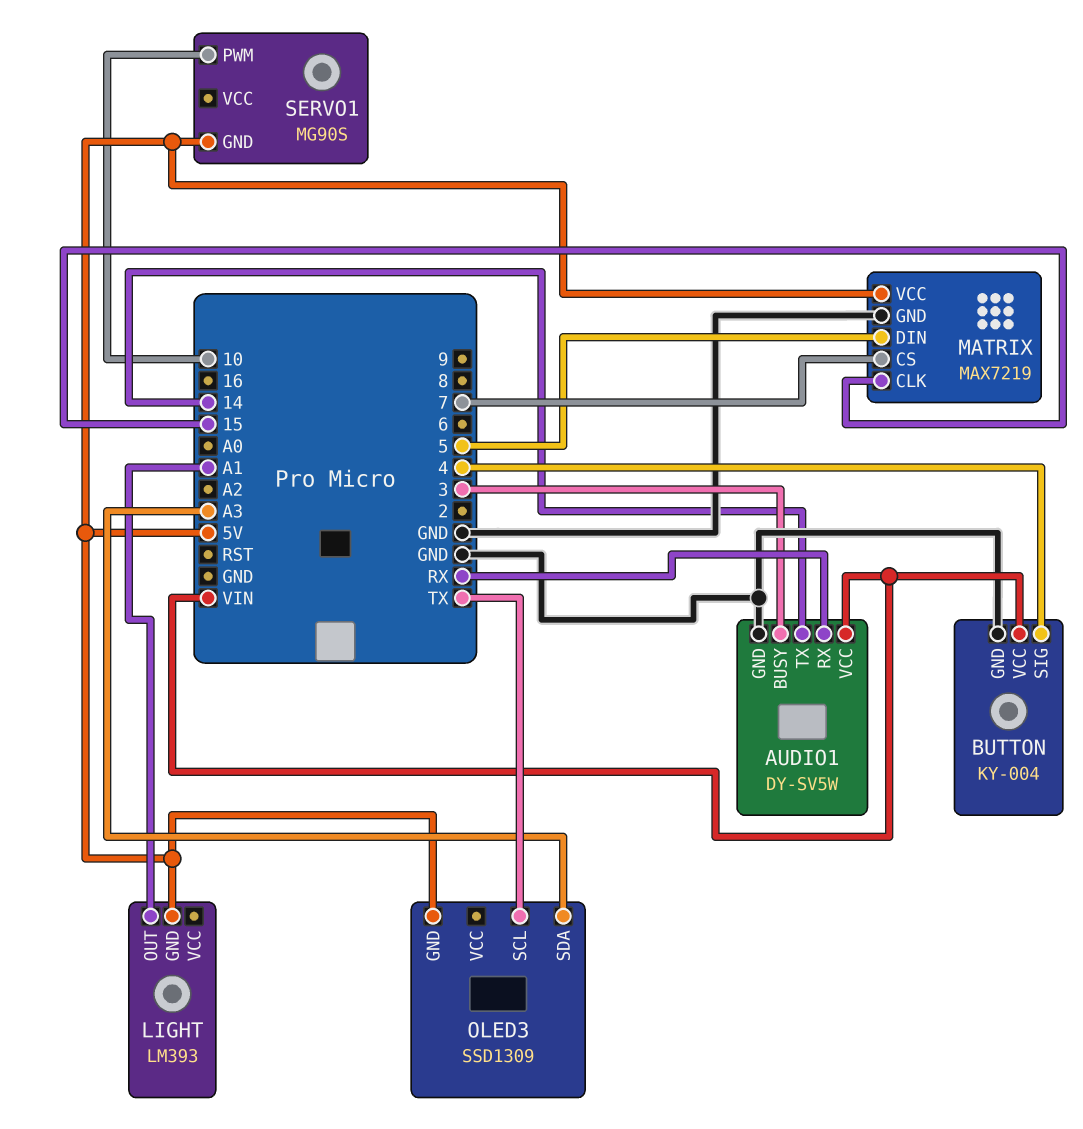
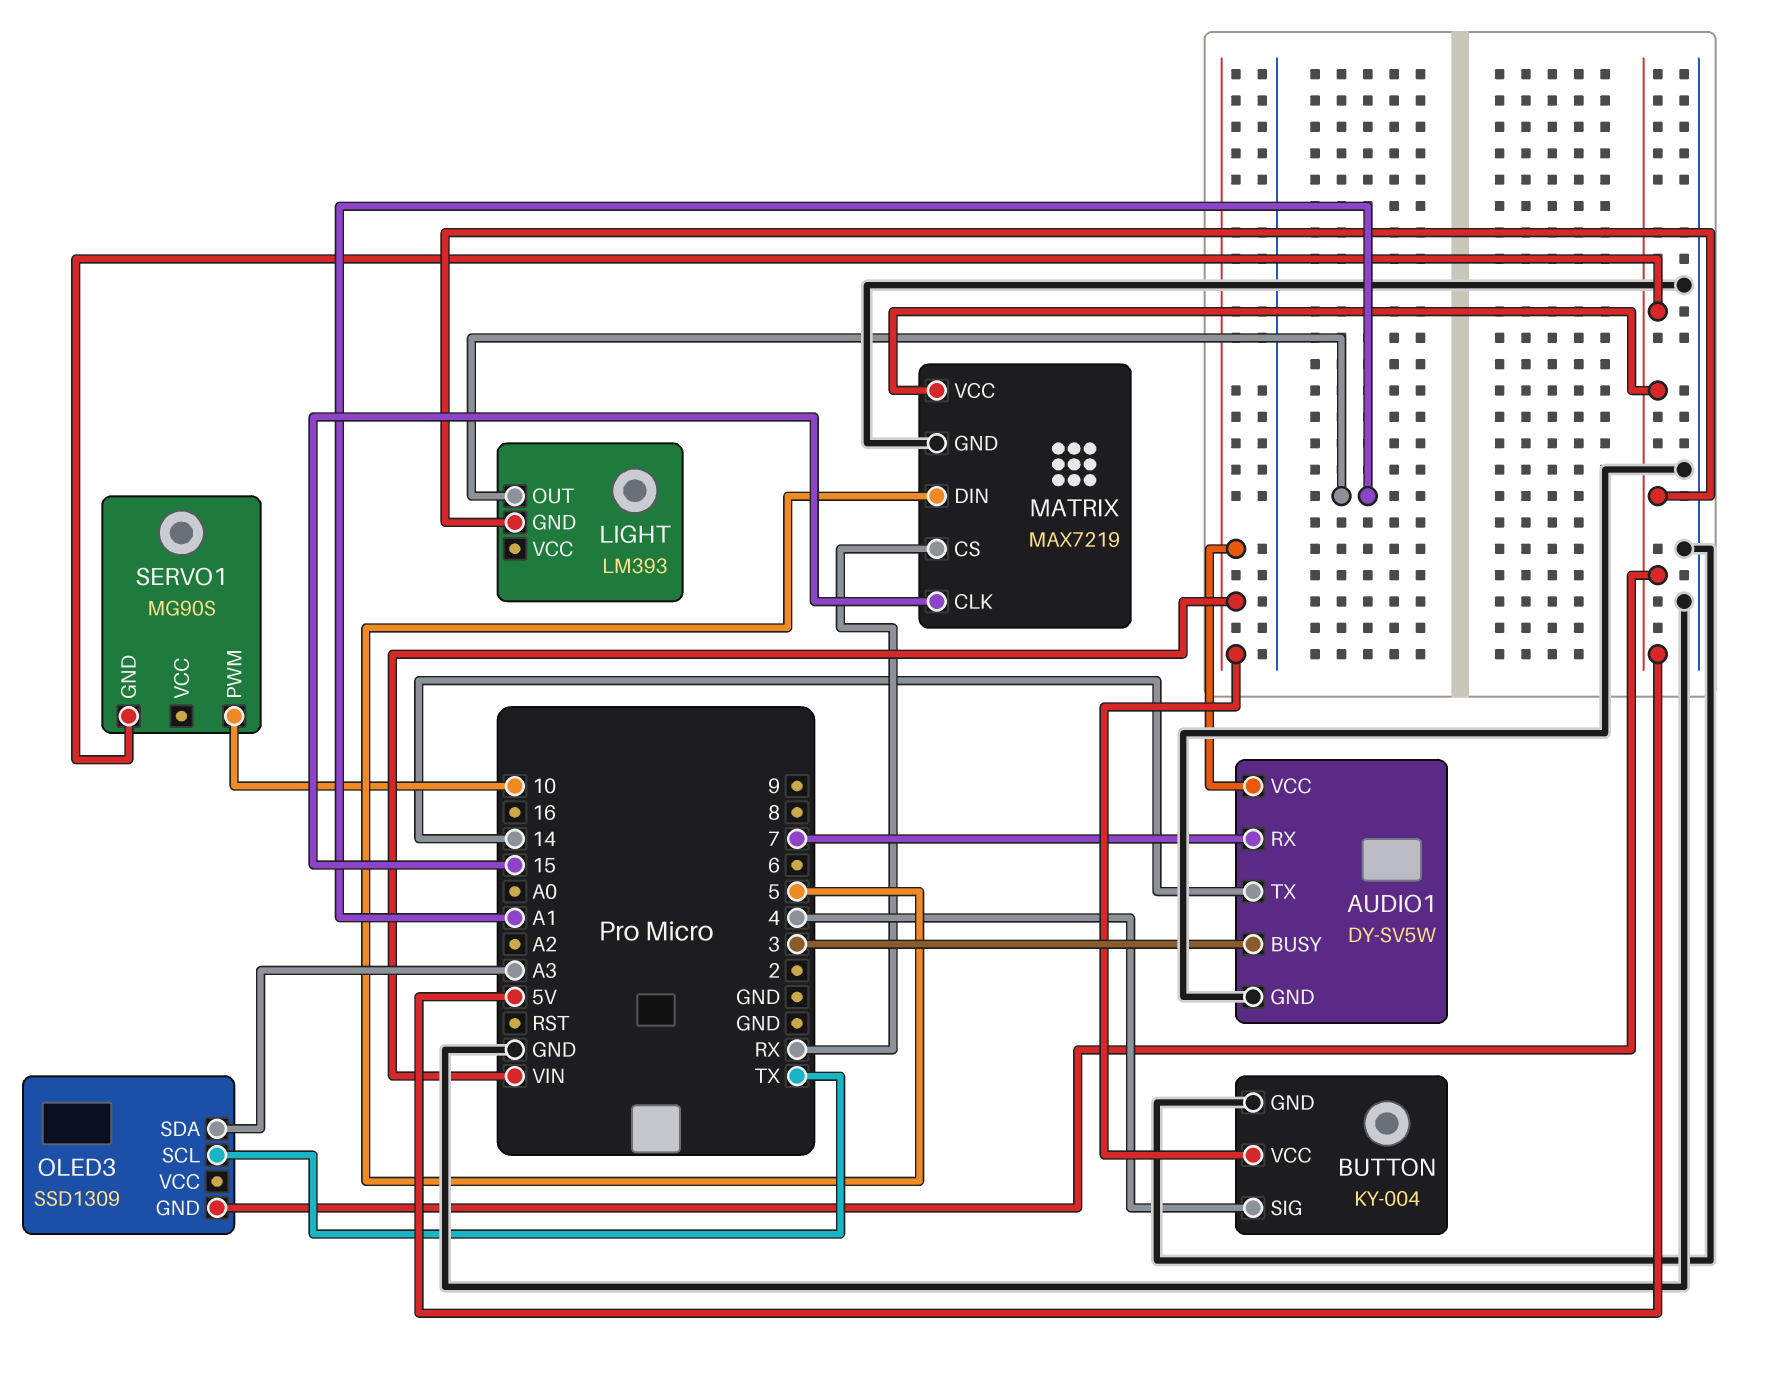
AUDIO1 pin RX: RX -> 7
MATRIX pin CS: 7 -> RX

